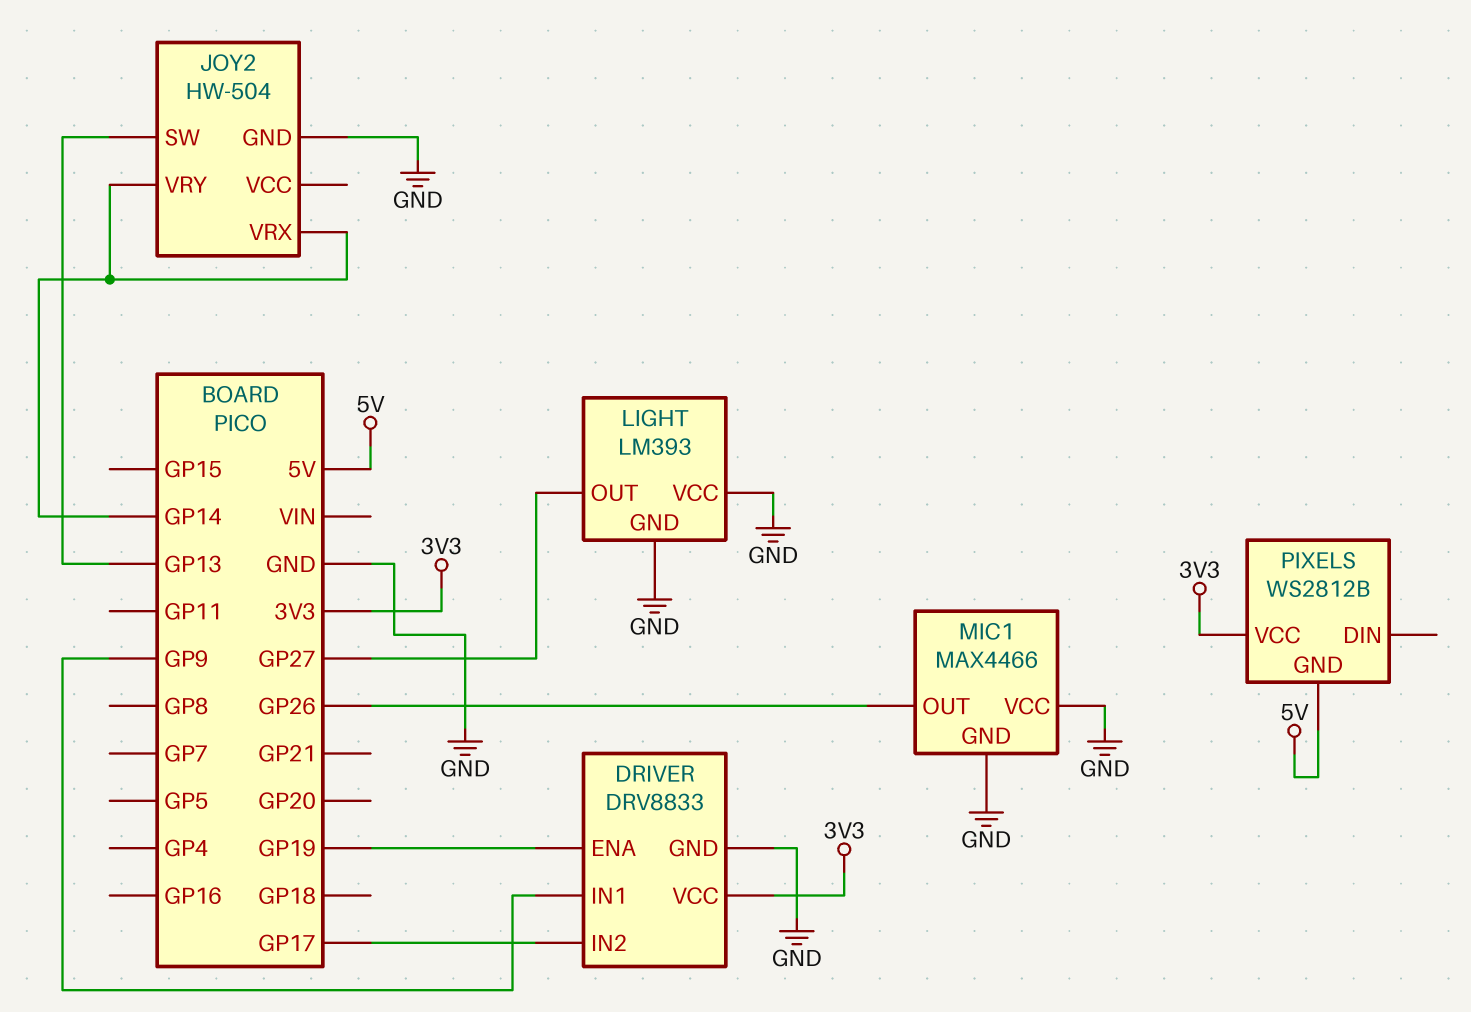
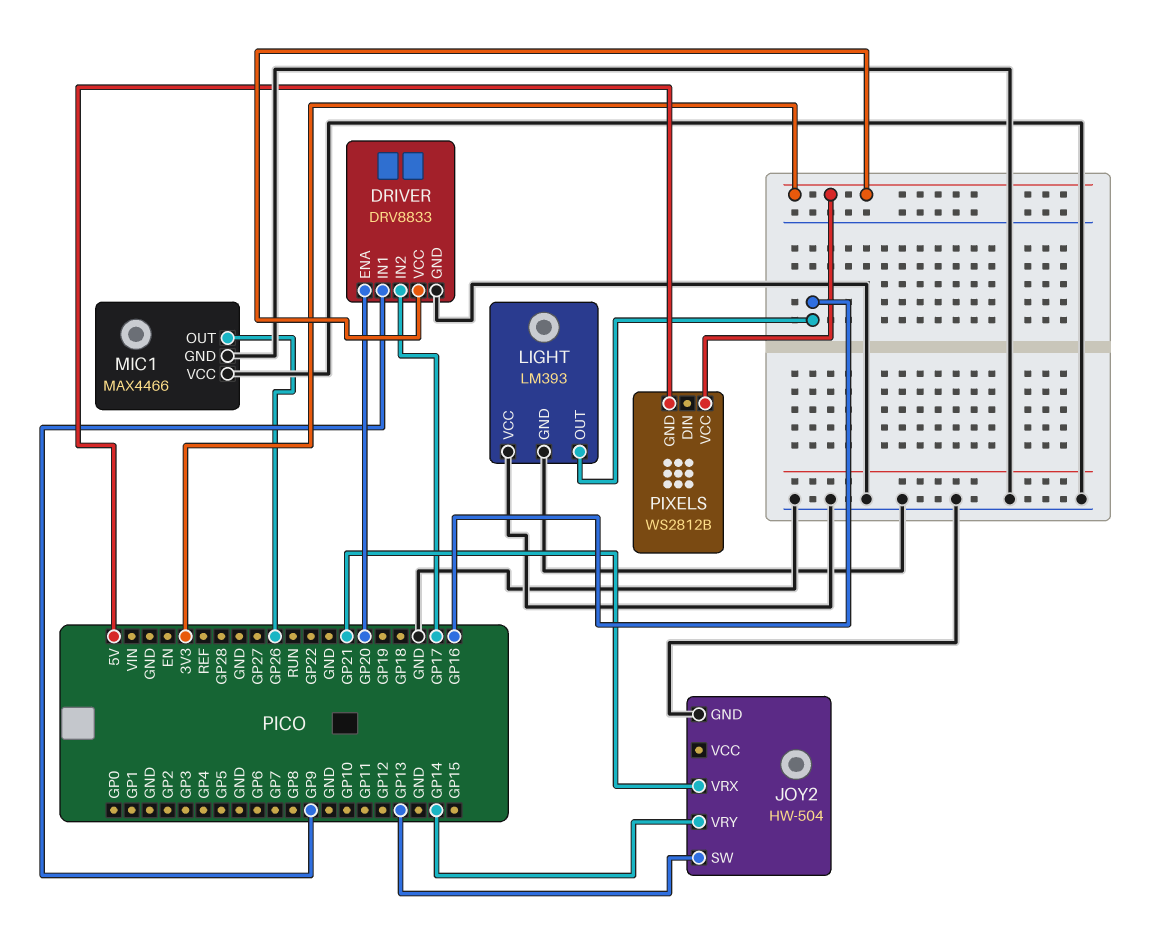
DRIVER pin ENA: GP19 -> GP20
JOY2 pin VRX: GP14 -> GP21
LIGHT pin OUT: GP27 -> GP16

